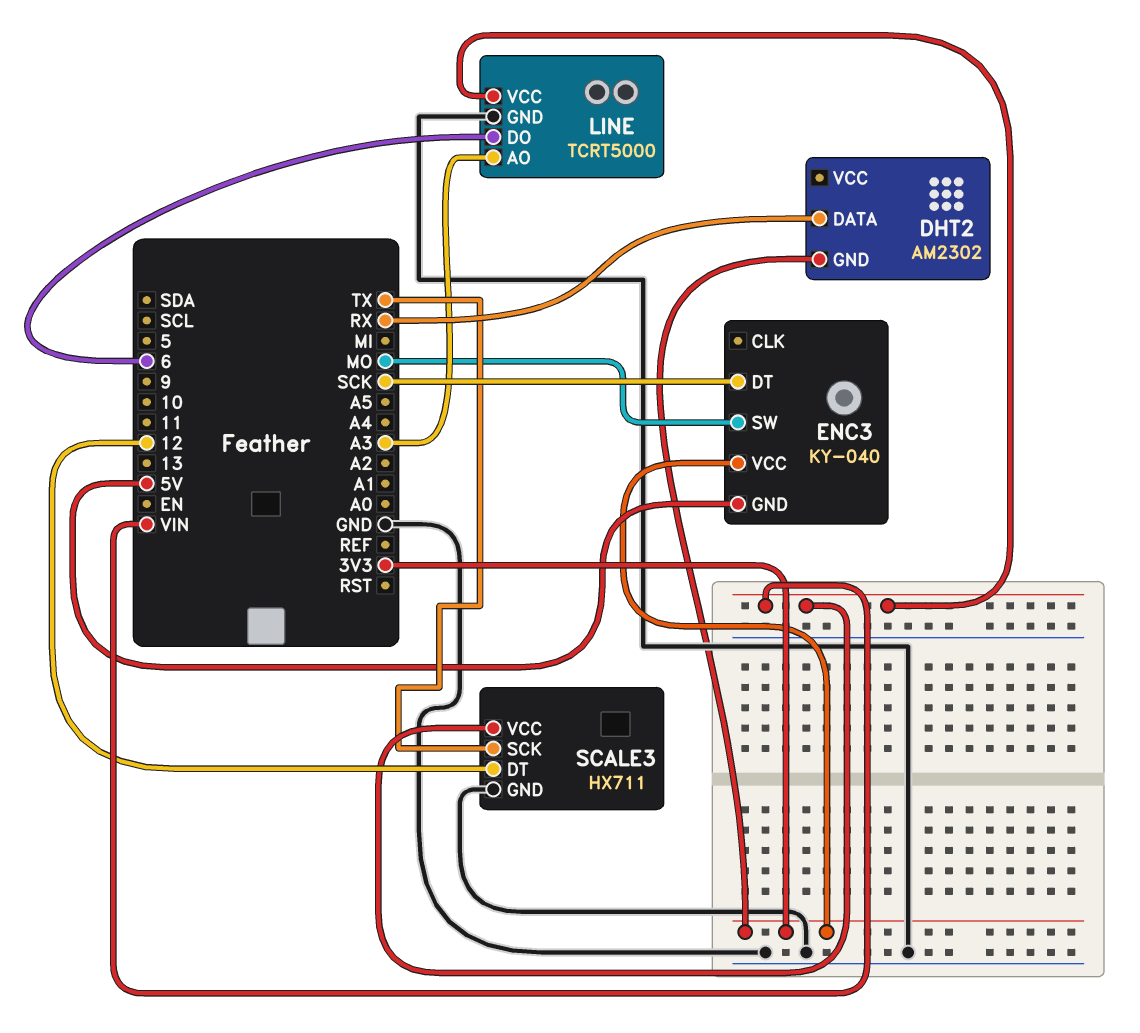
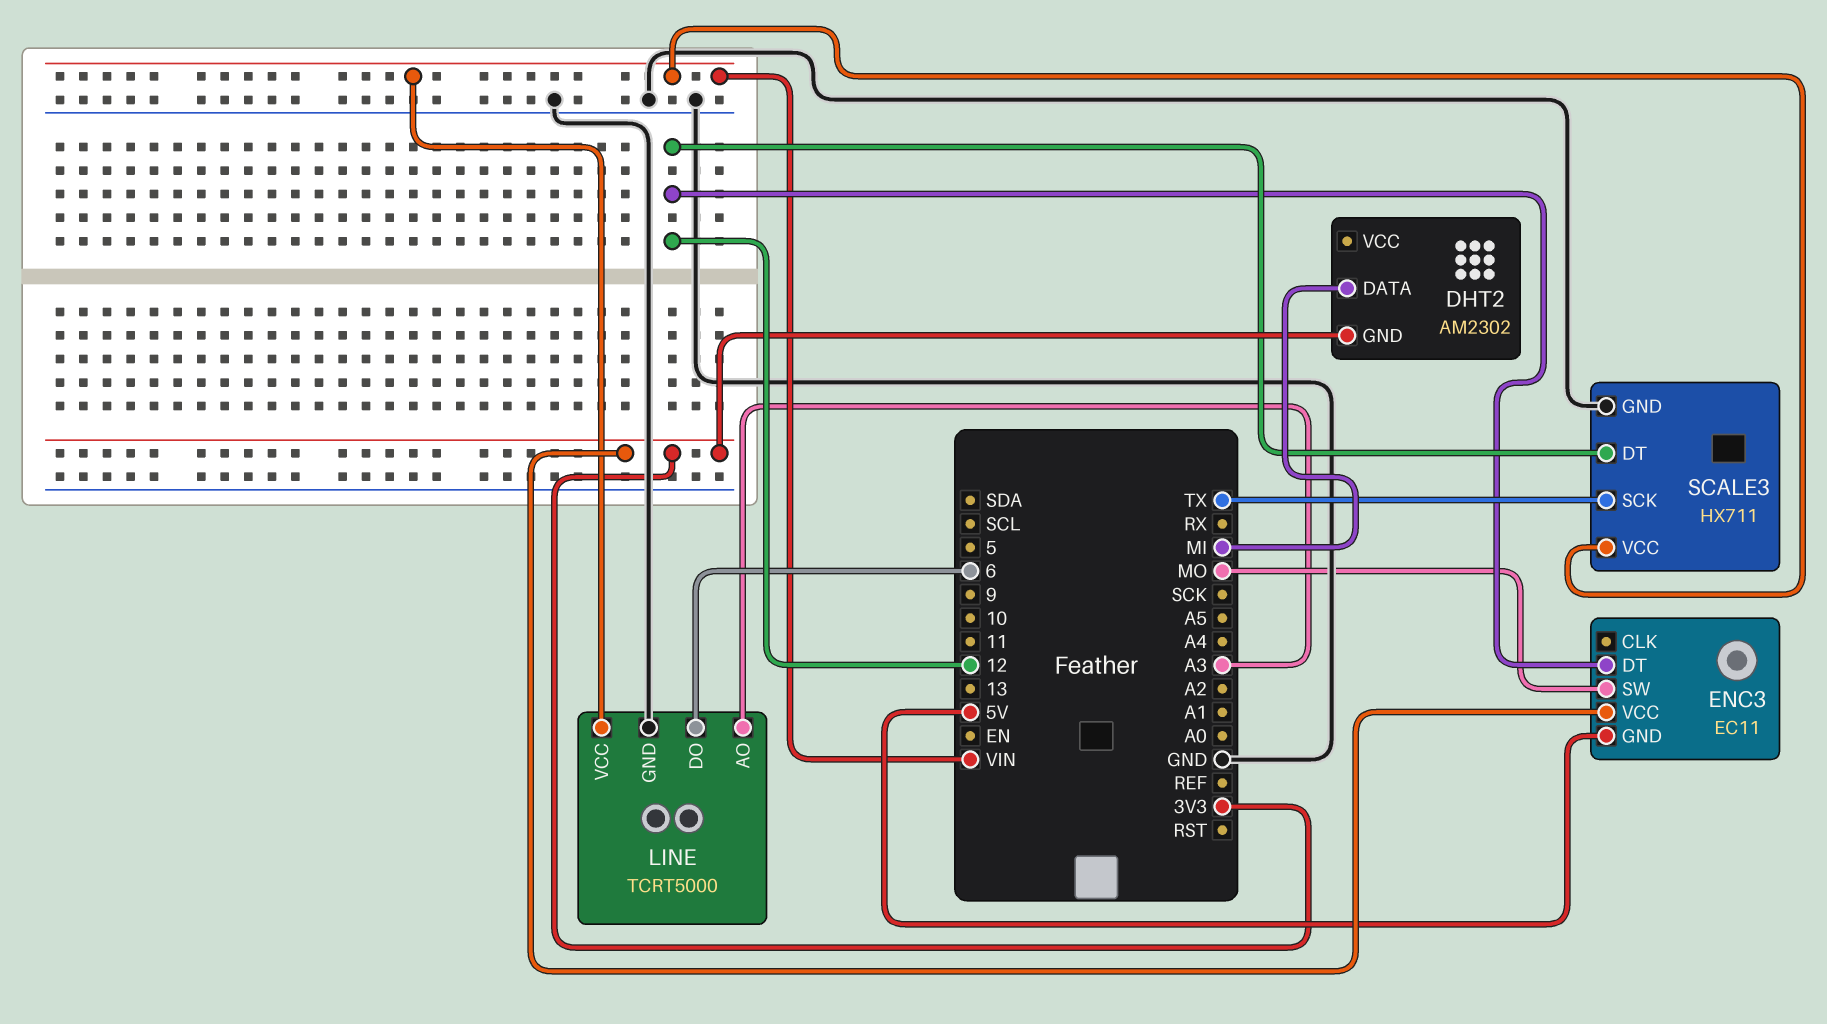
DHT2 pin DATA: RX -> MI
ENC3: KY-040 -> EC11
ENC3 pin DT: SCK -> 12

